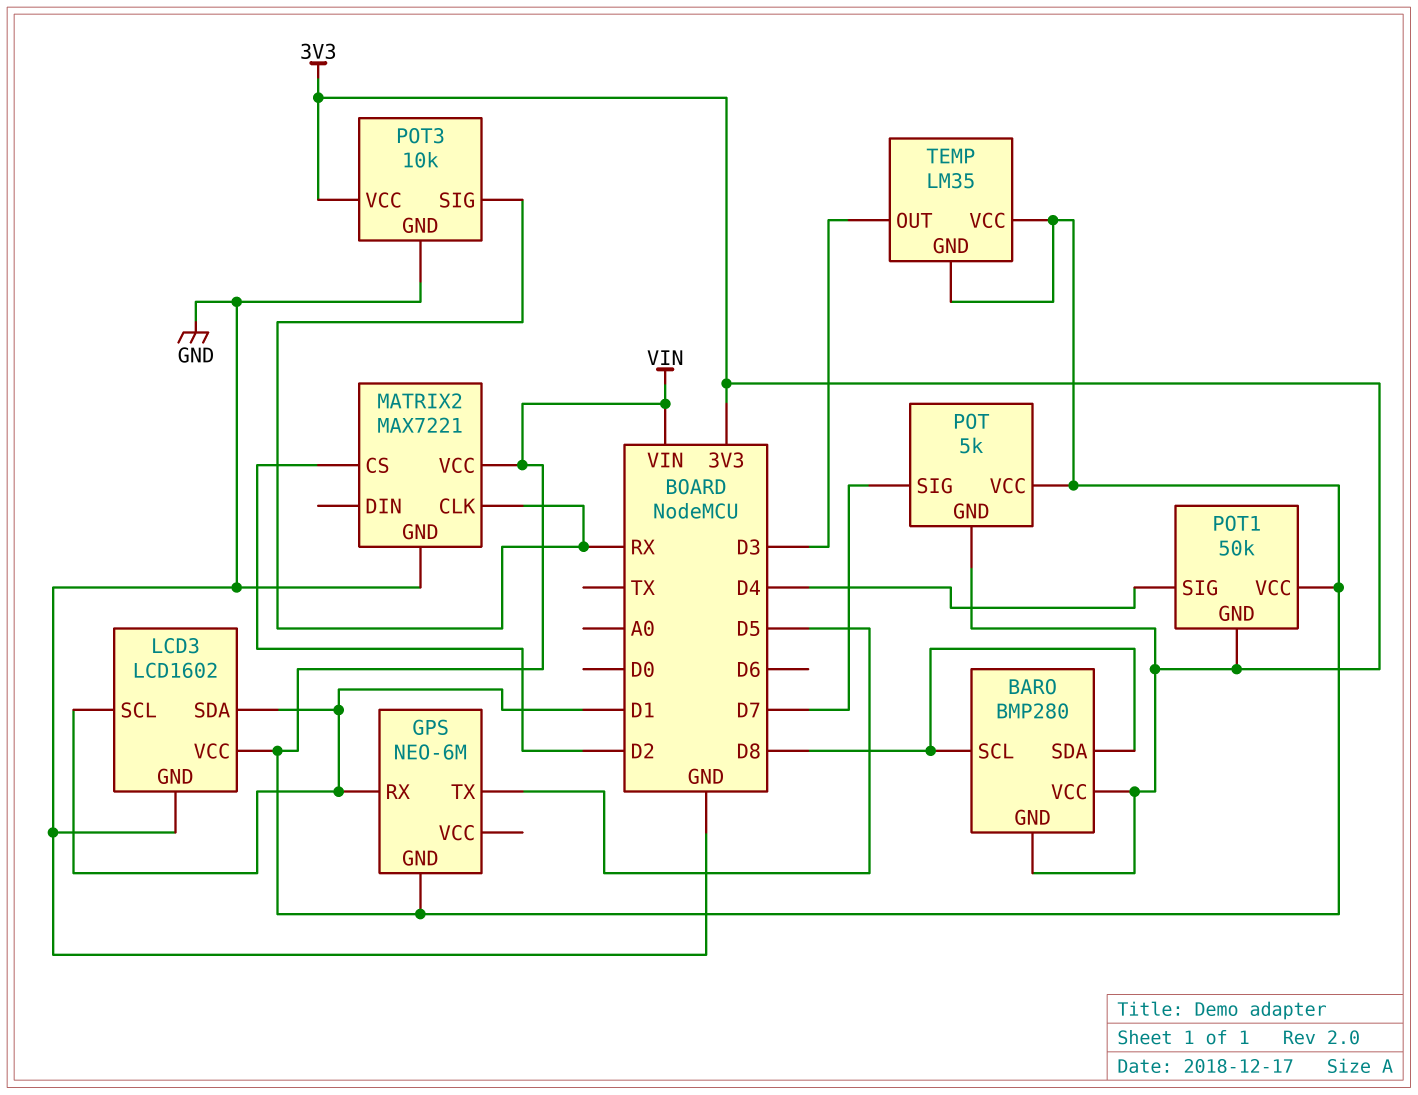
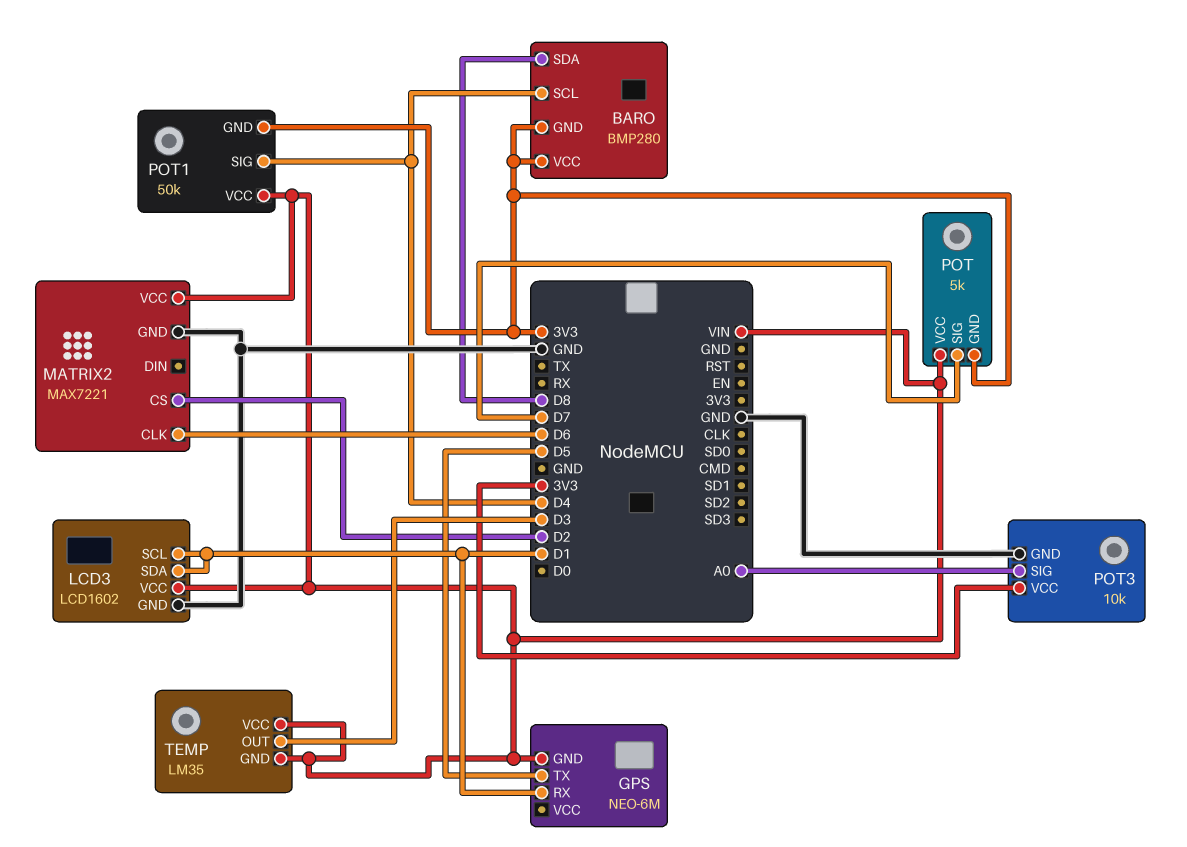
BARO pin SCL: D8 -> D4
MATRIX2 pin CLK: RX -> D6
POT3 pin SIG: RX -> A0

